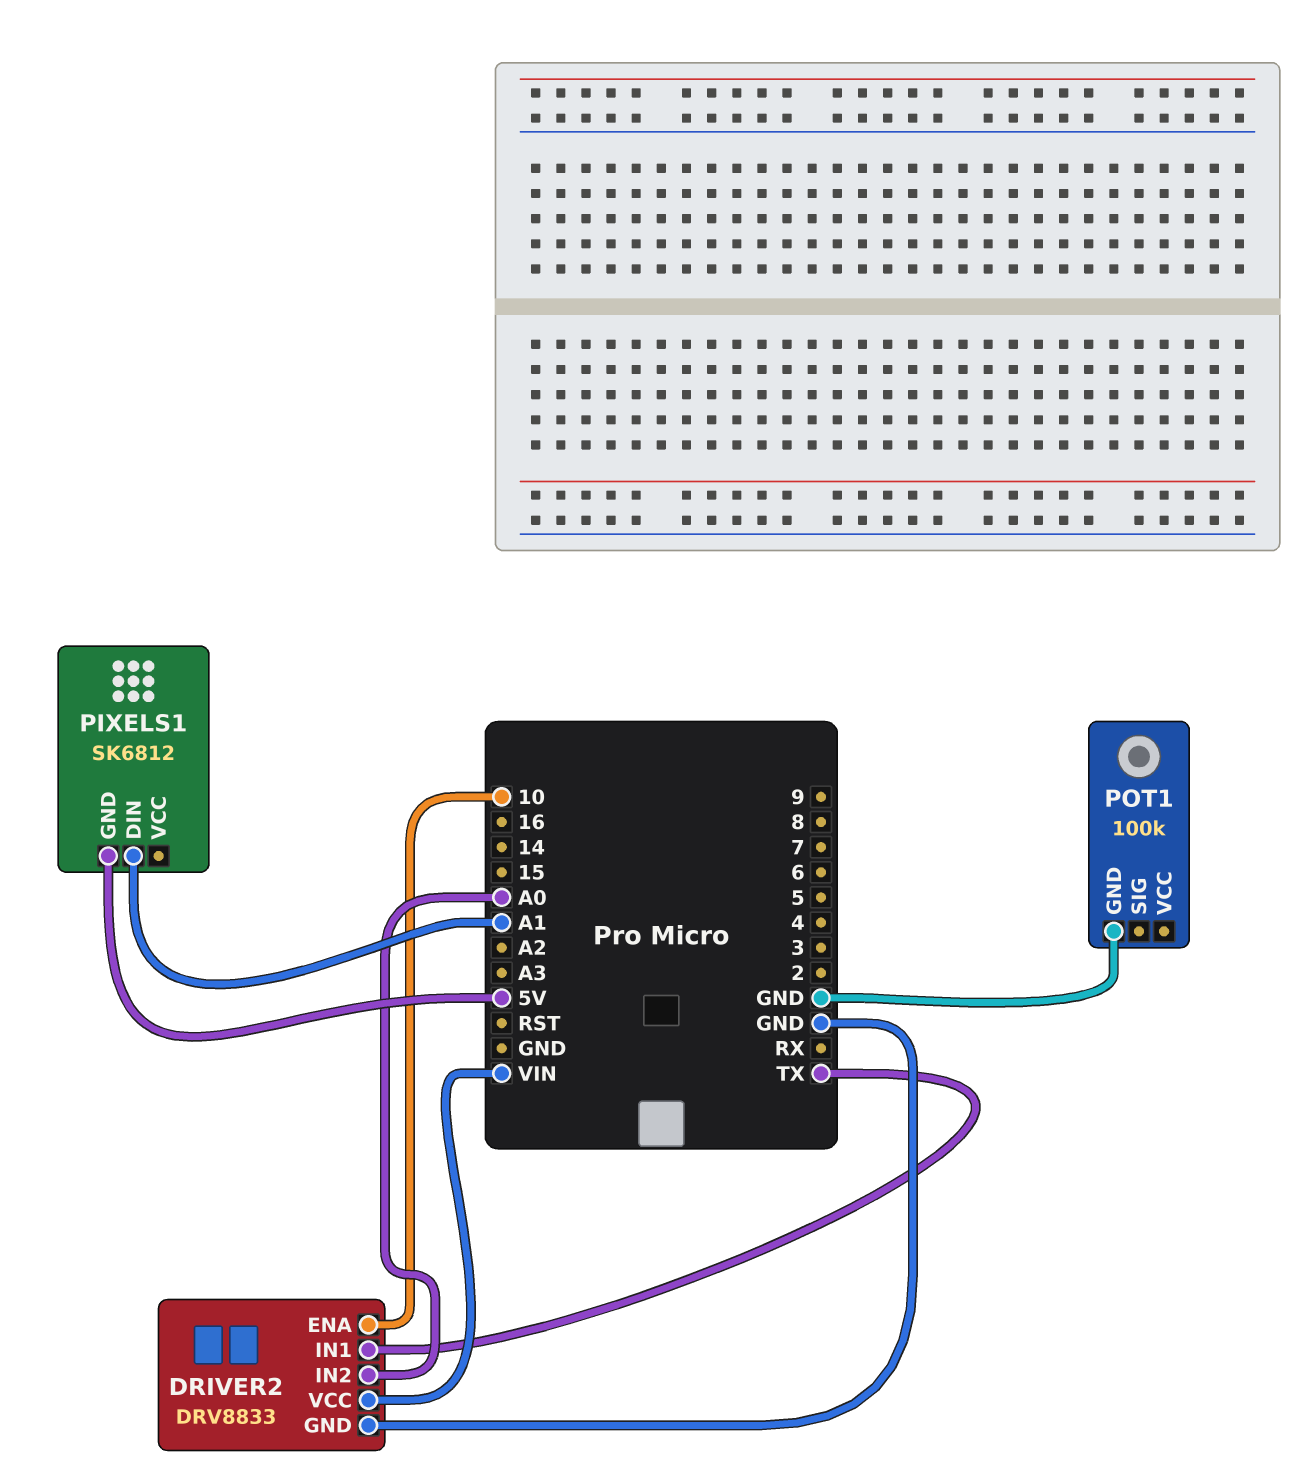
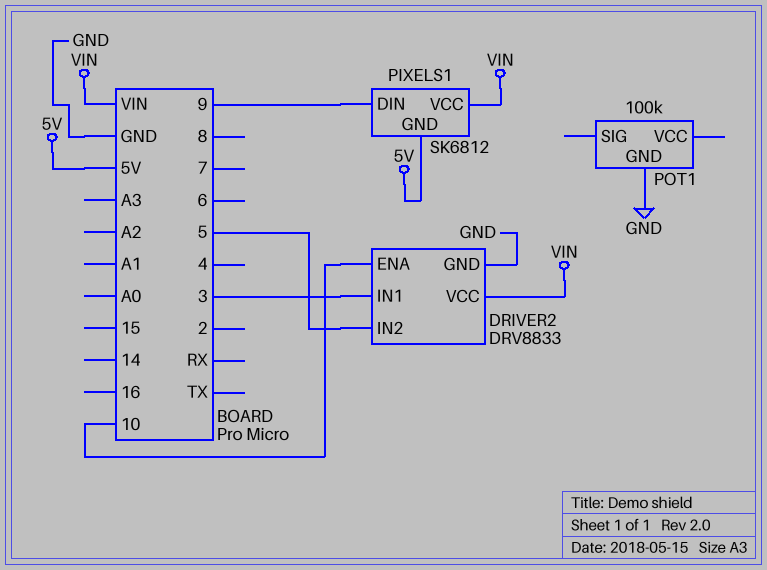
DRIVER2 pin IN1: TX -> 3
DRIVER2 pin IN2: A0 -> 5
PIXELS1 pin DIN: A1 -> 9
PIXELS1 pin VCC: none -> VIN

